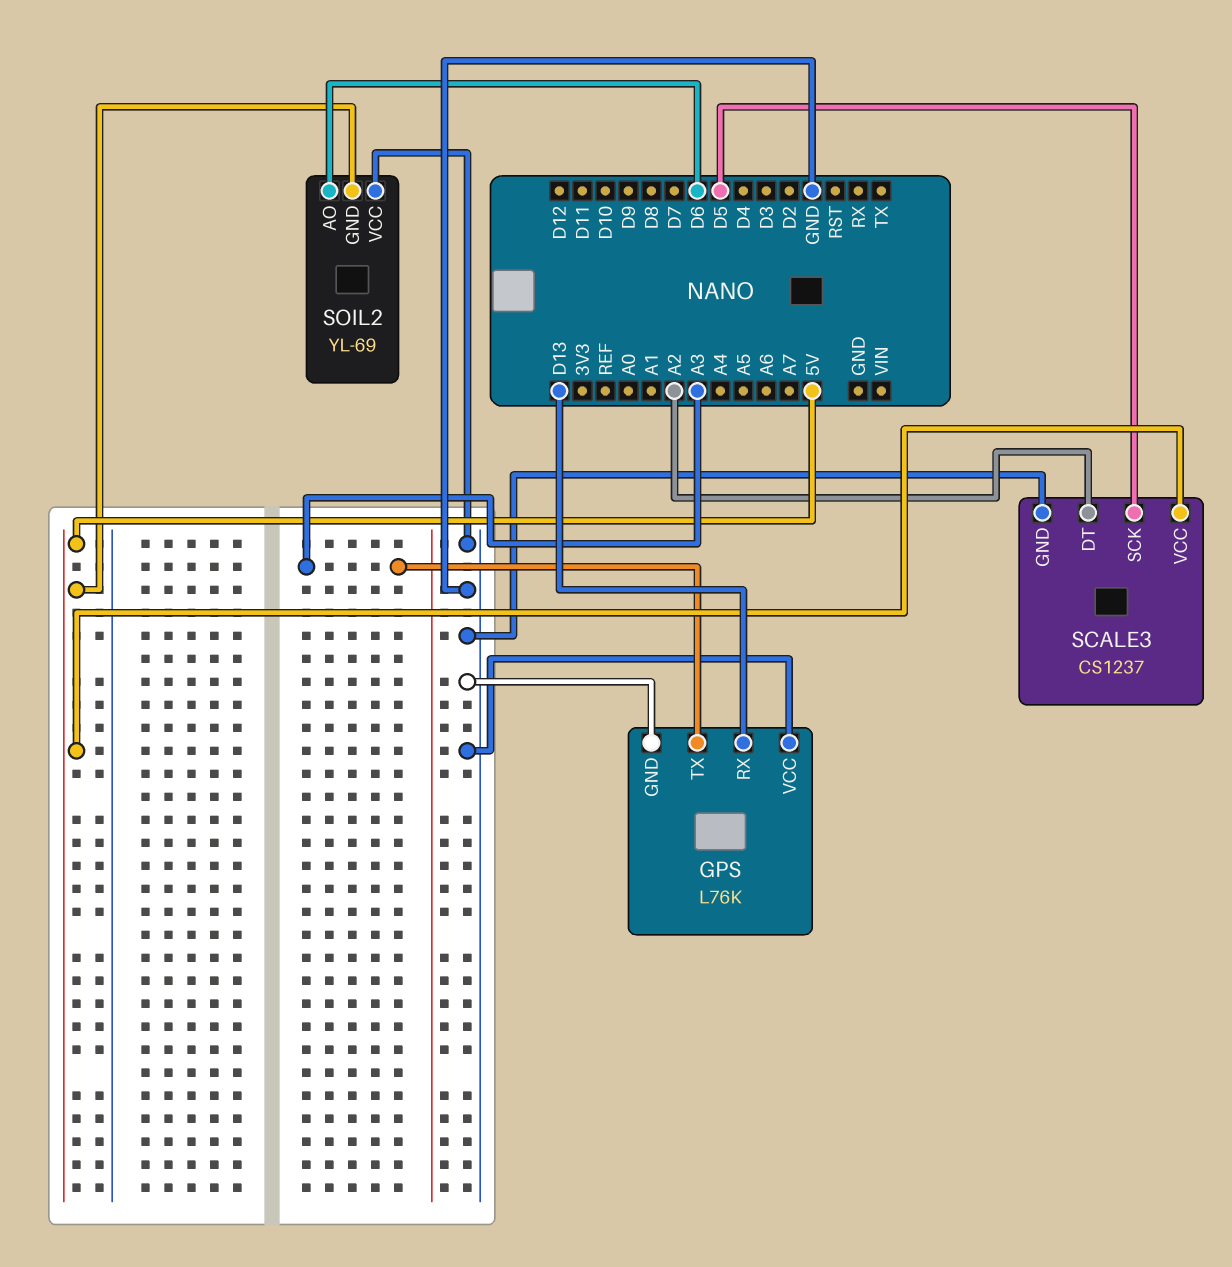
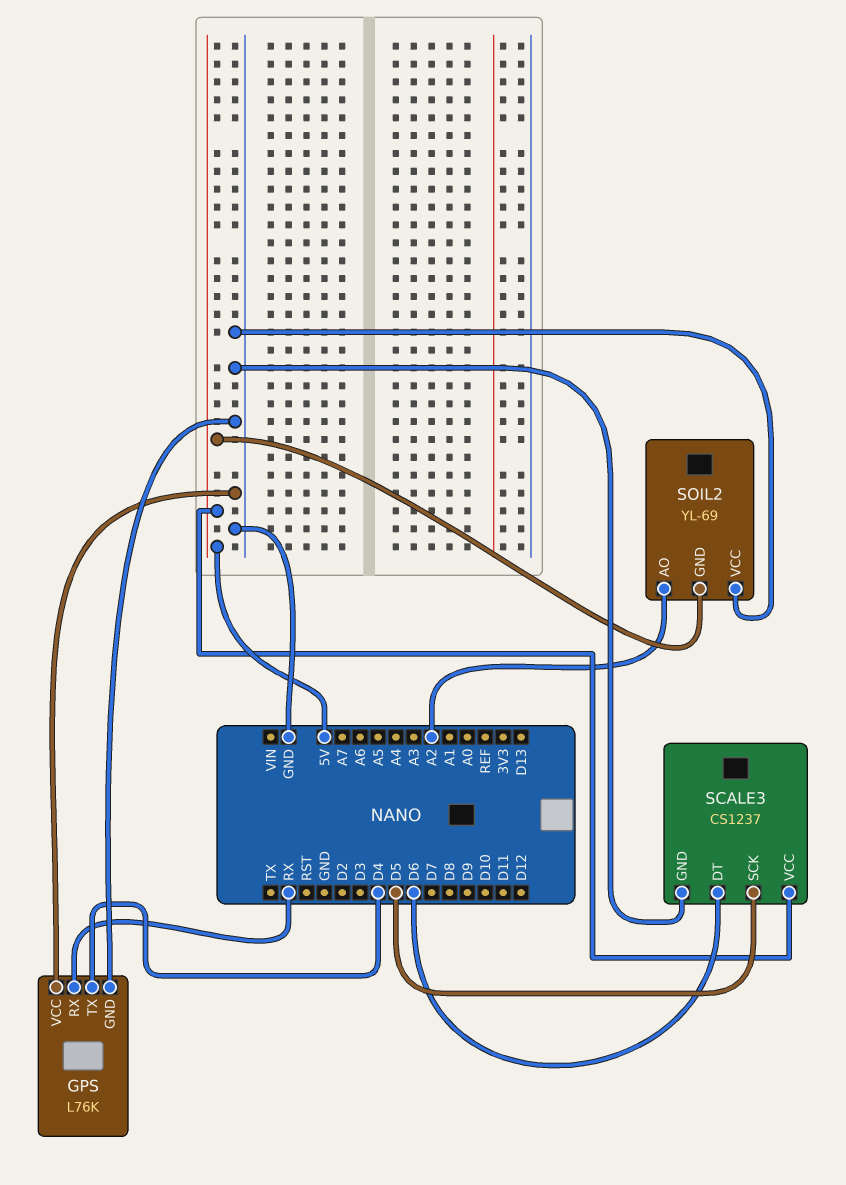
GPS pin RX: D13 -> RX
GPS pin TX: A3 -> D4
SCALE3 pin DT: A2 -> D6
SOIL2 pin AO: D6 -> A2

